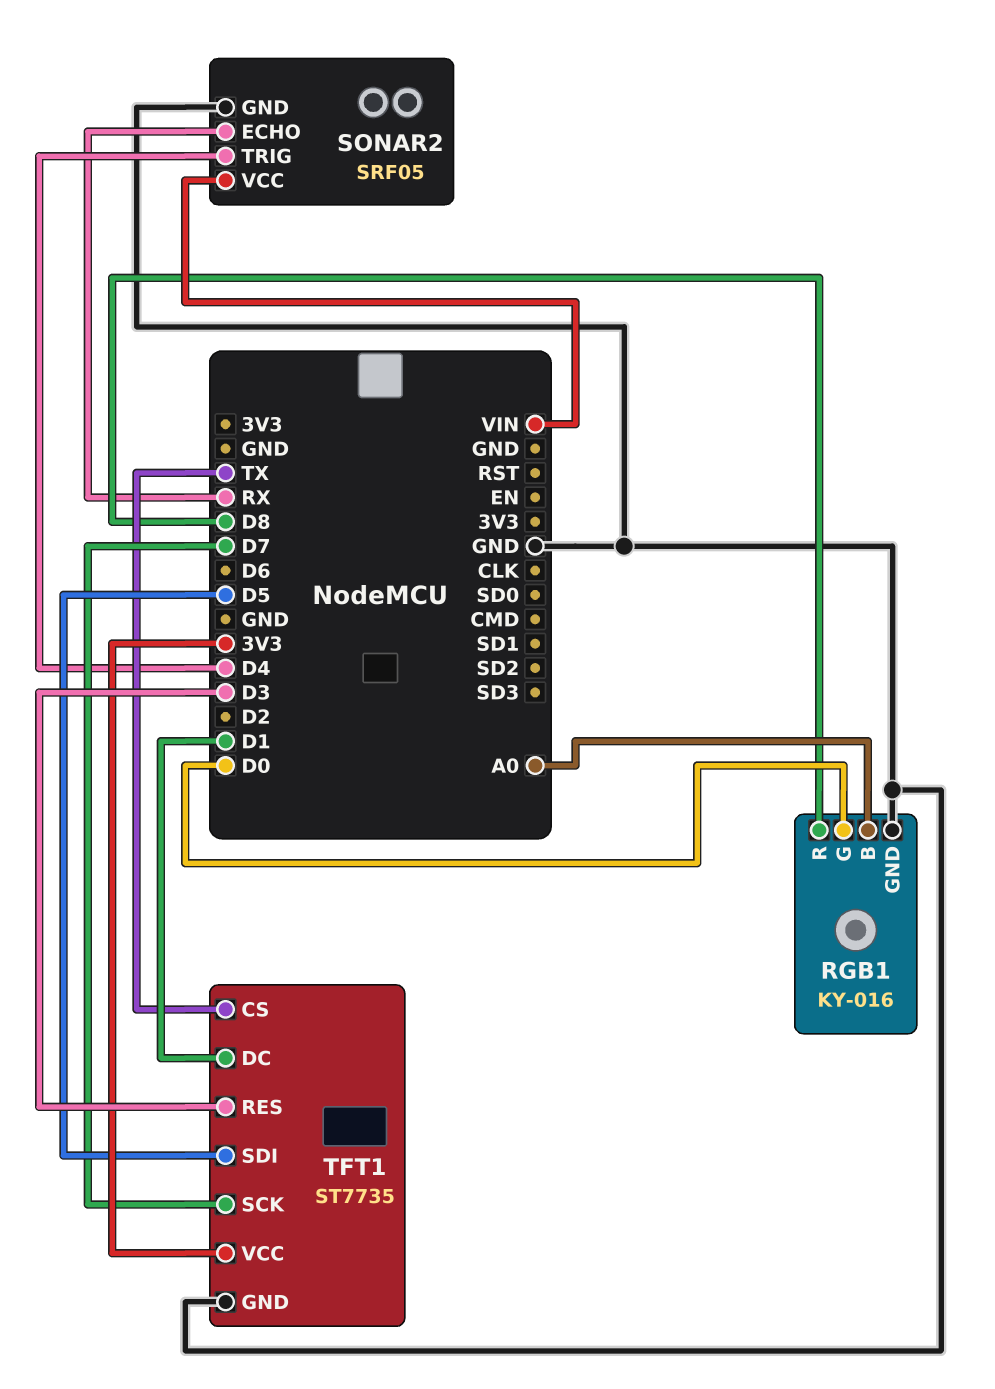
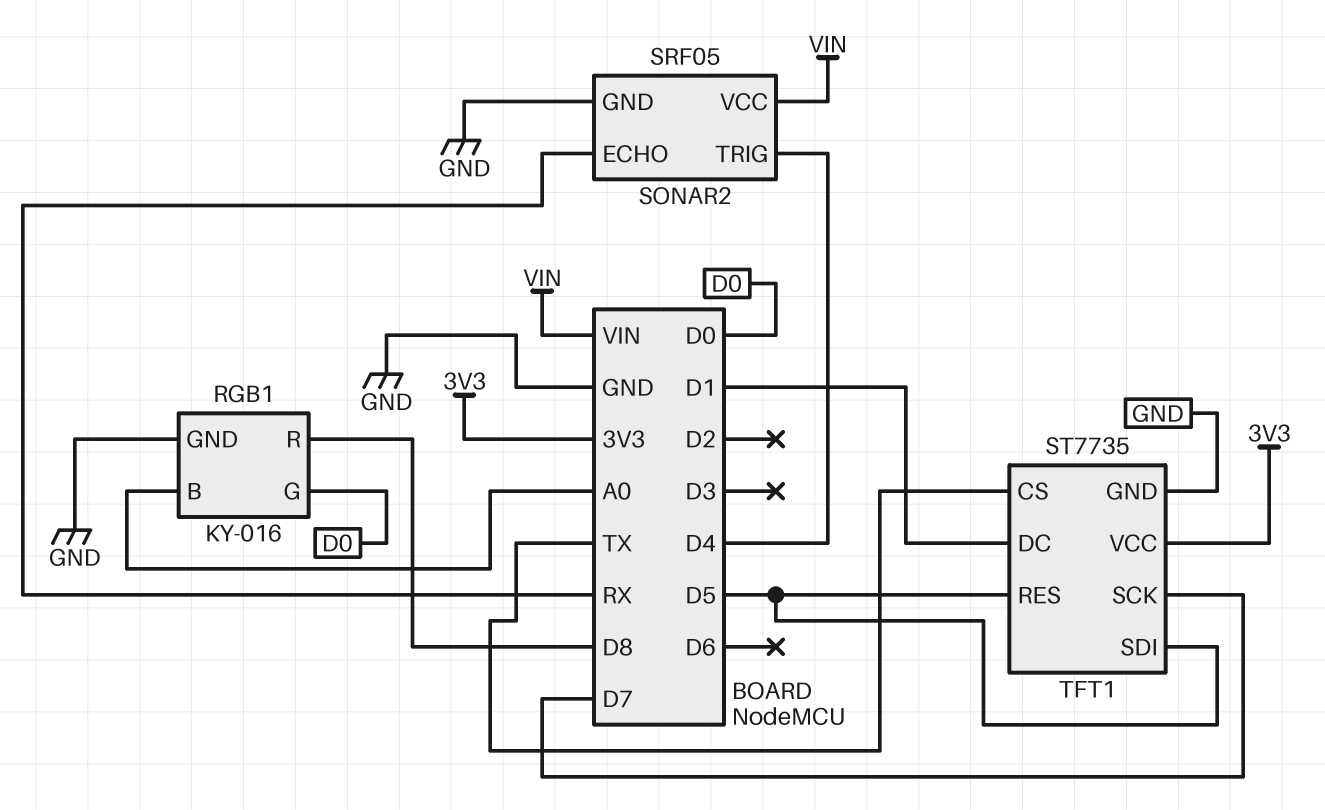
TFT1 pin RES: D3 -> D5

